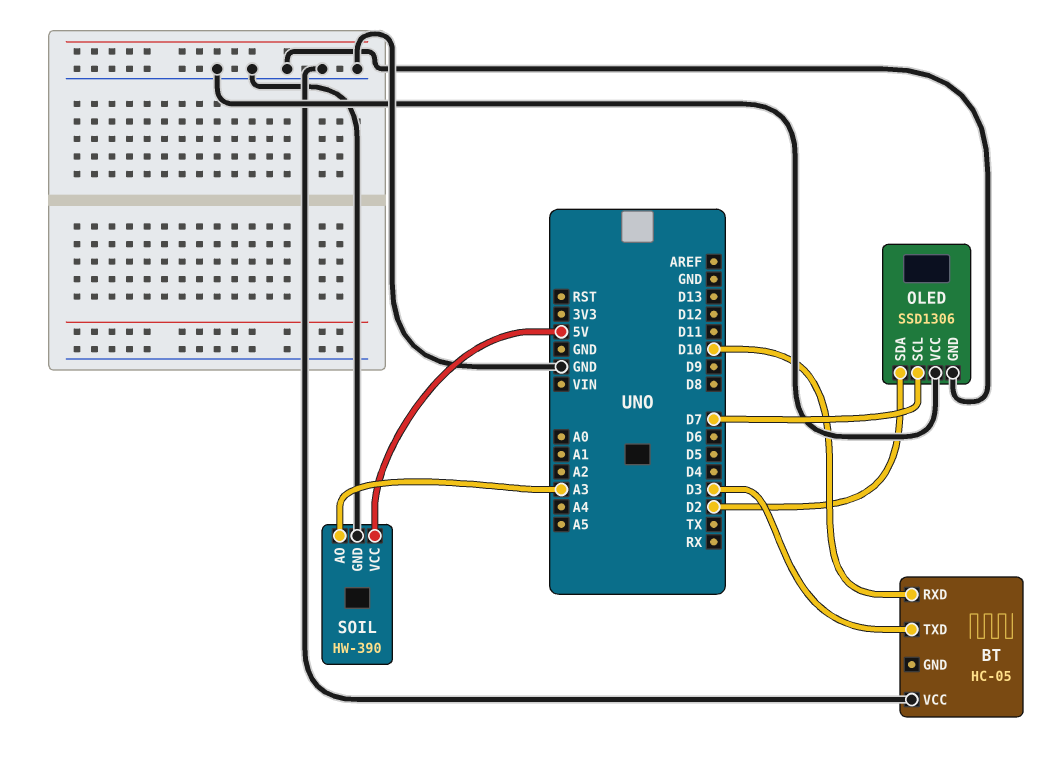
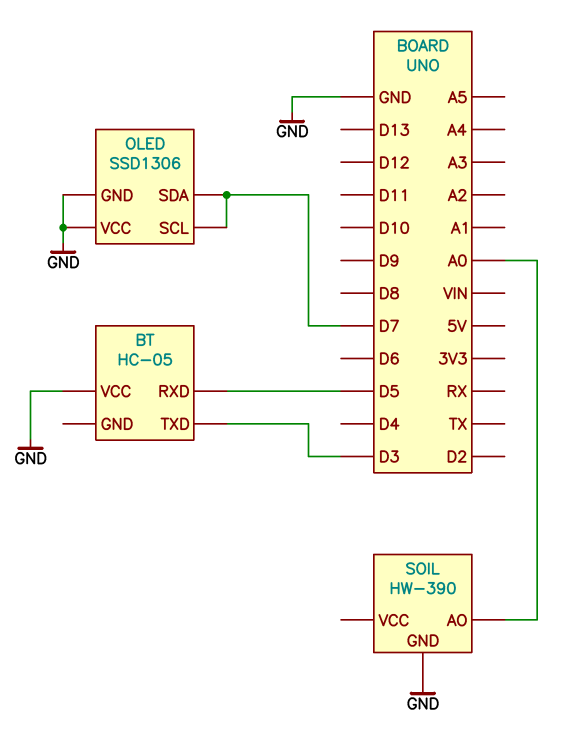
BT pin RXD: D10 -> D5
OLED pin SDA: D2 -> D7
SOIL pin AO: A3 -> A0
SOIL pin VCC: 5V -> none

